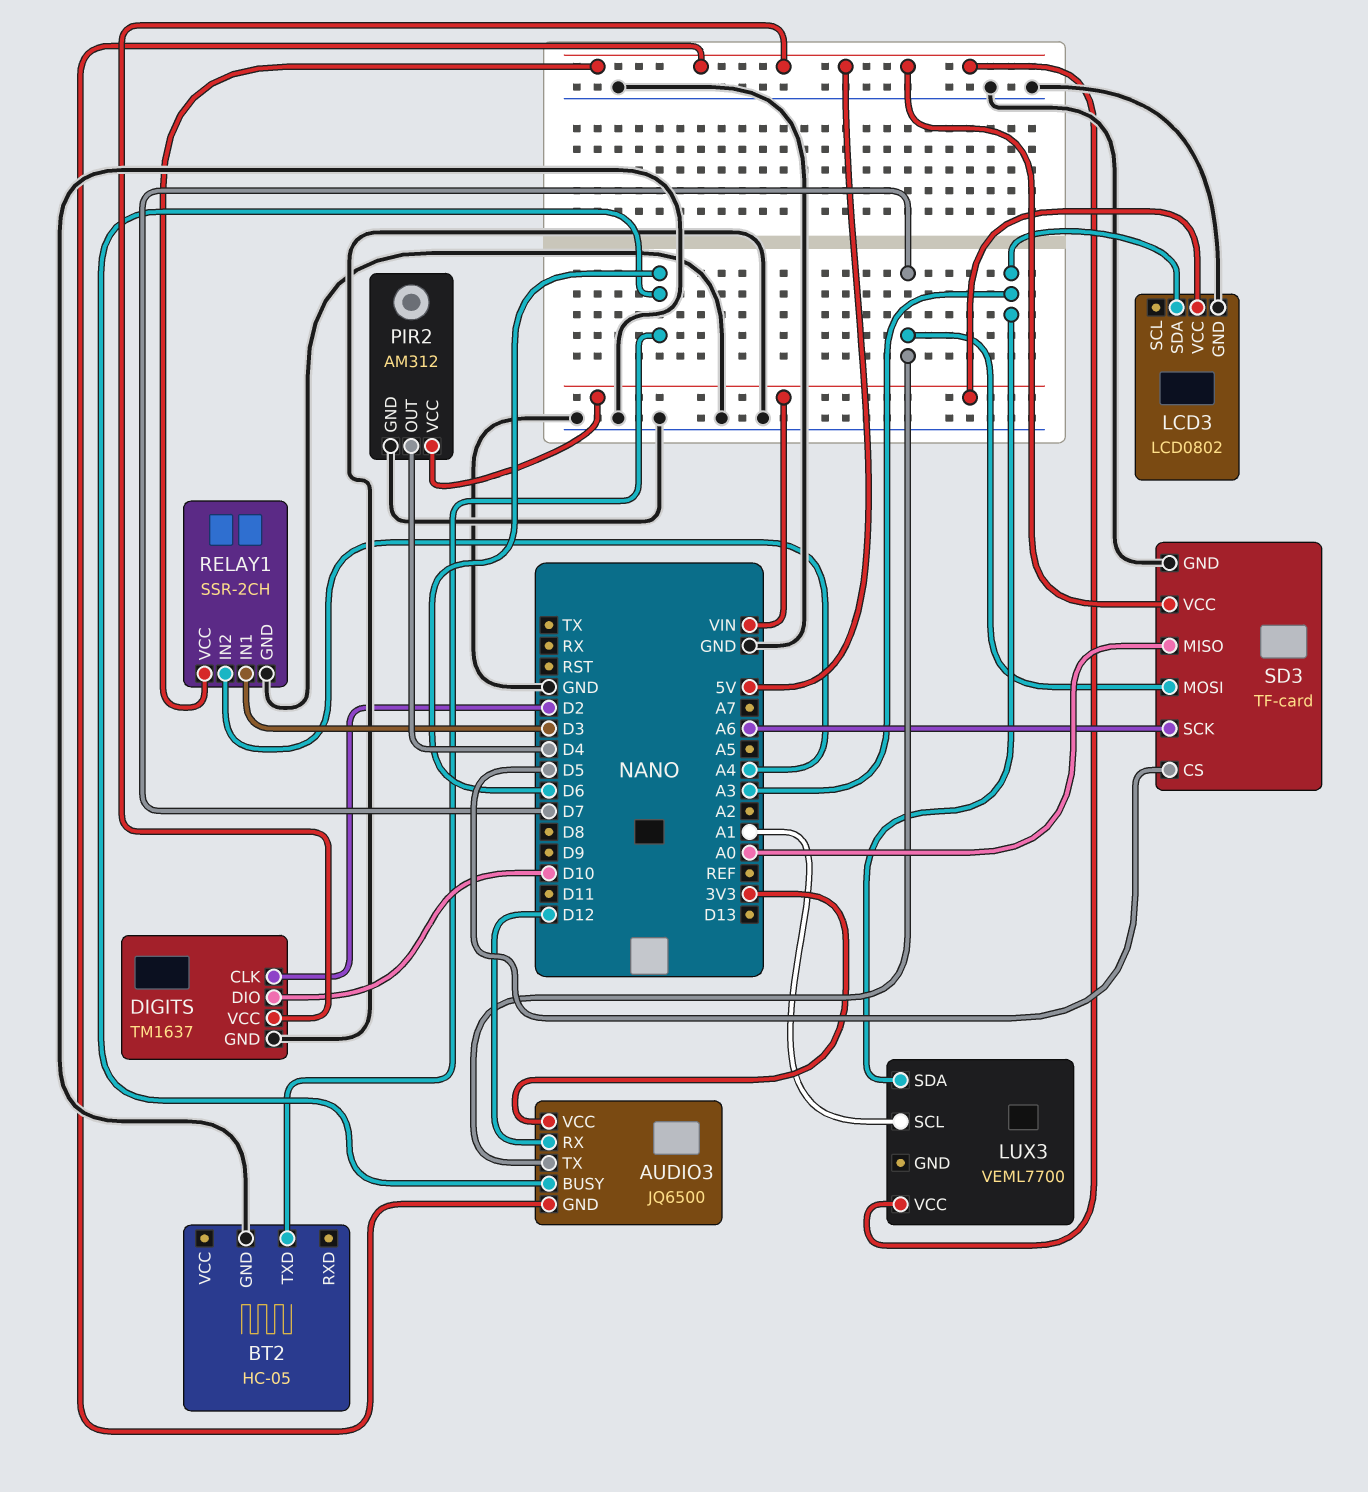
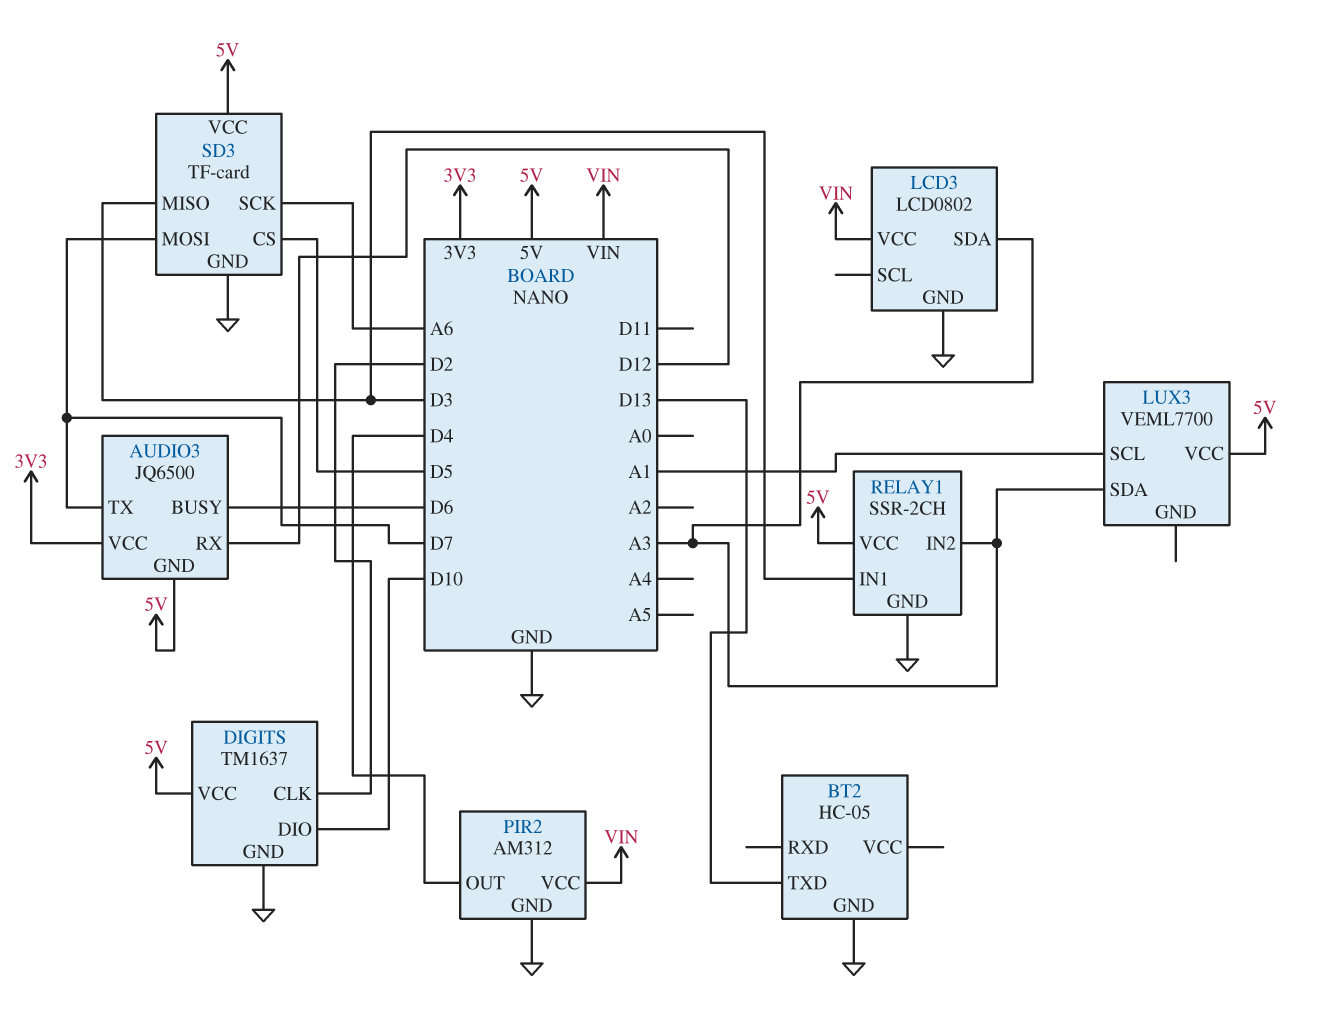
BT2 pin TXD: D6 -> D13
RELAY1 pin IN2: A4 -> A3
SD3 pin MISO: A0 -> D3

